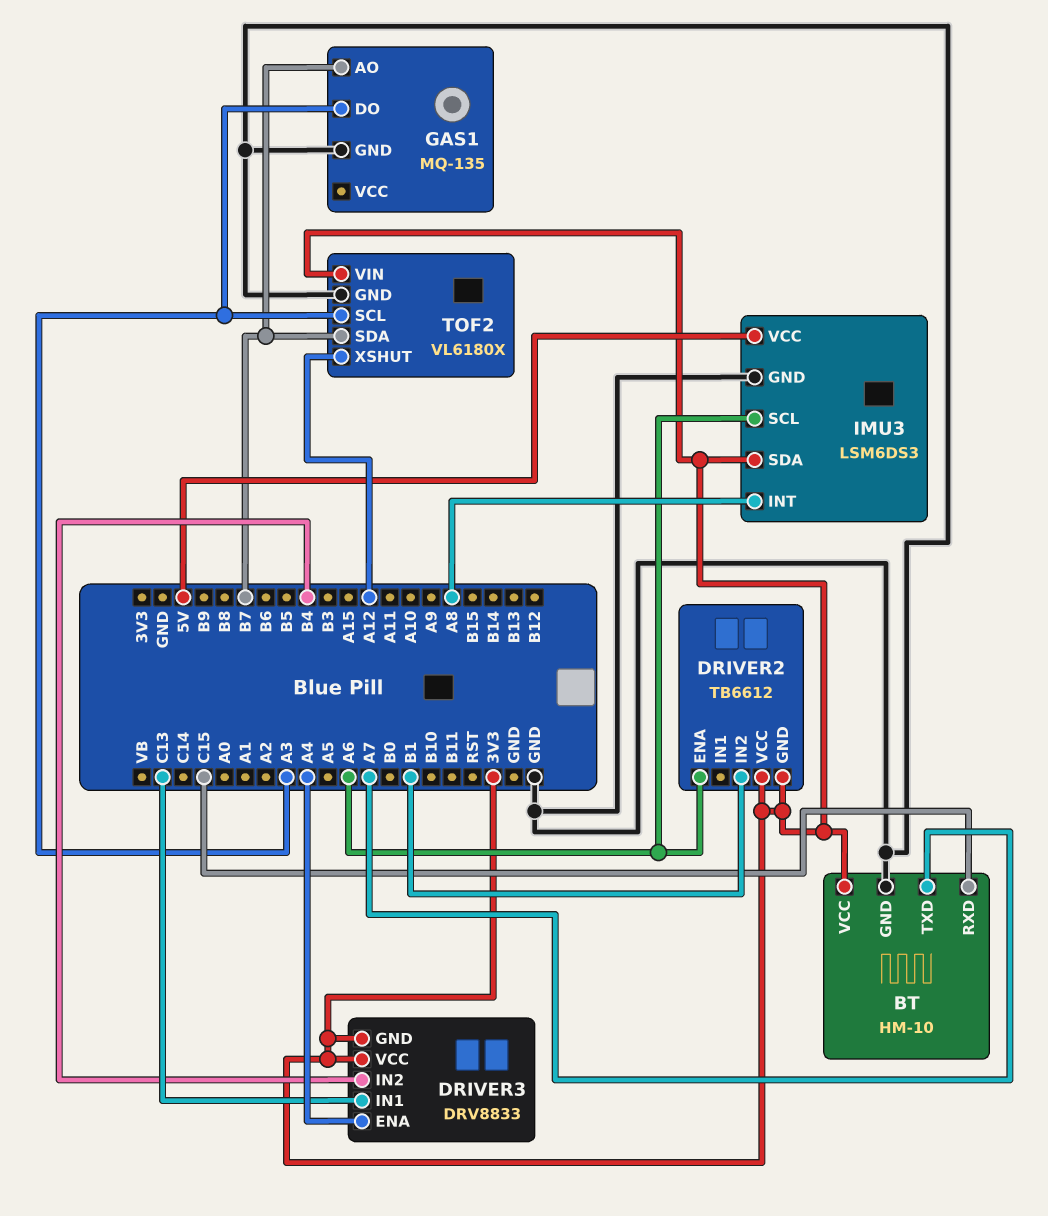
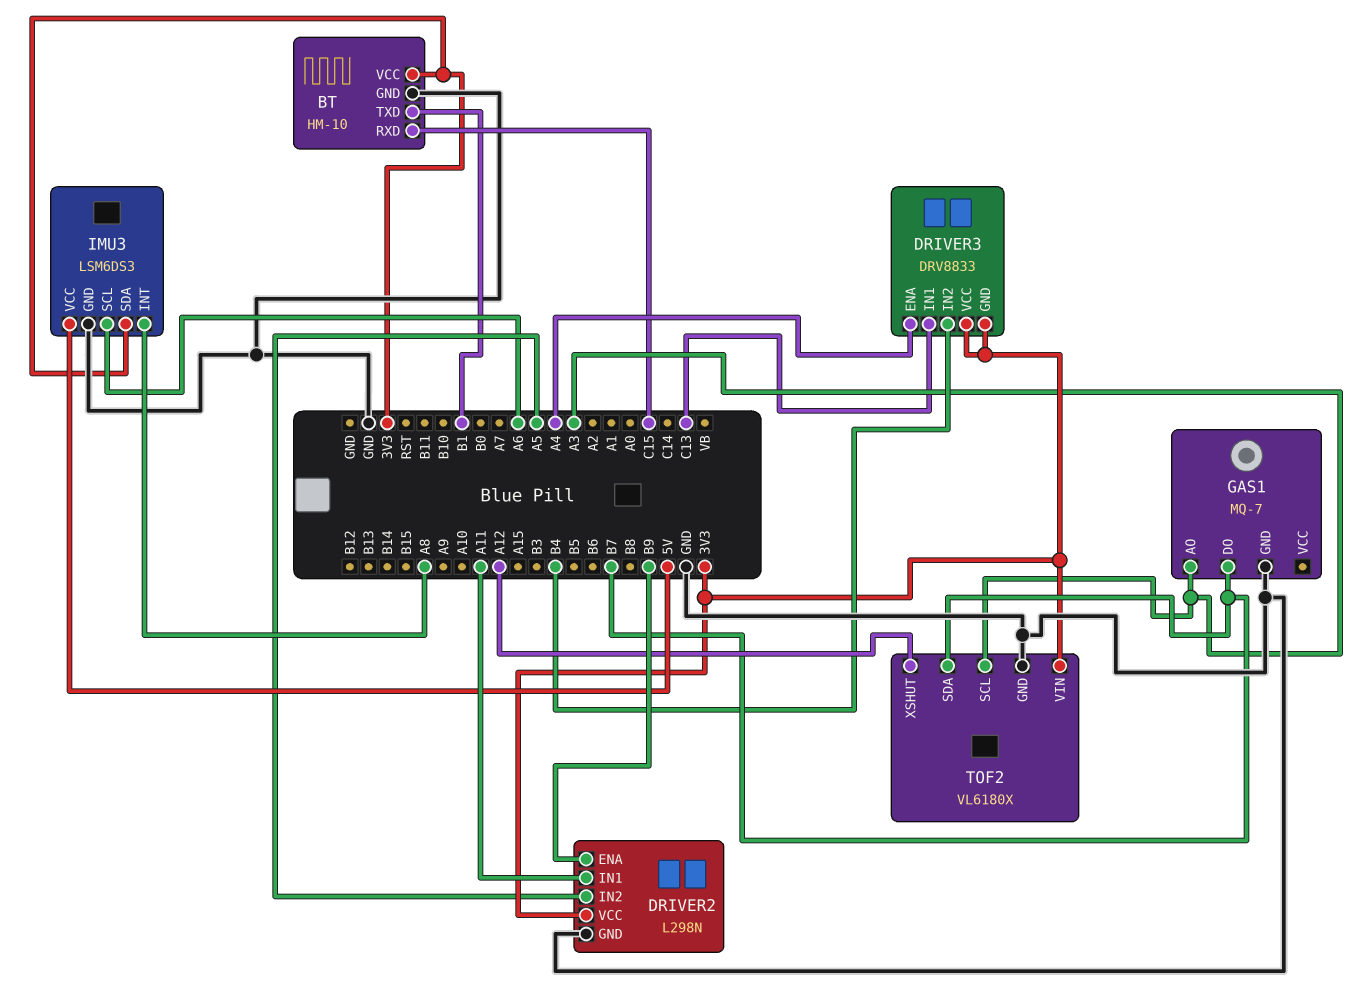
BT pin TXD: A7 -> B1
DRIVER2: TB6612 -> L298N
DRIVER2 pin ENA: A6 -> B9
DRIVER2 pin GND: 3V3 -> GND
DRIVER2 pin IN1: none -> A11
DRIVER2 pin IN2: B1 -> A5
GAS1: MQ-135 -> MQ-7
GAS1 pin AO: B7 -> A3
GAS1 pin DO: A3 -> B7

